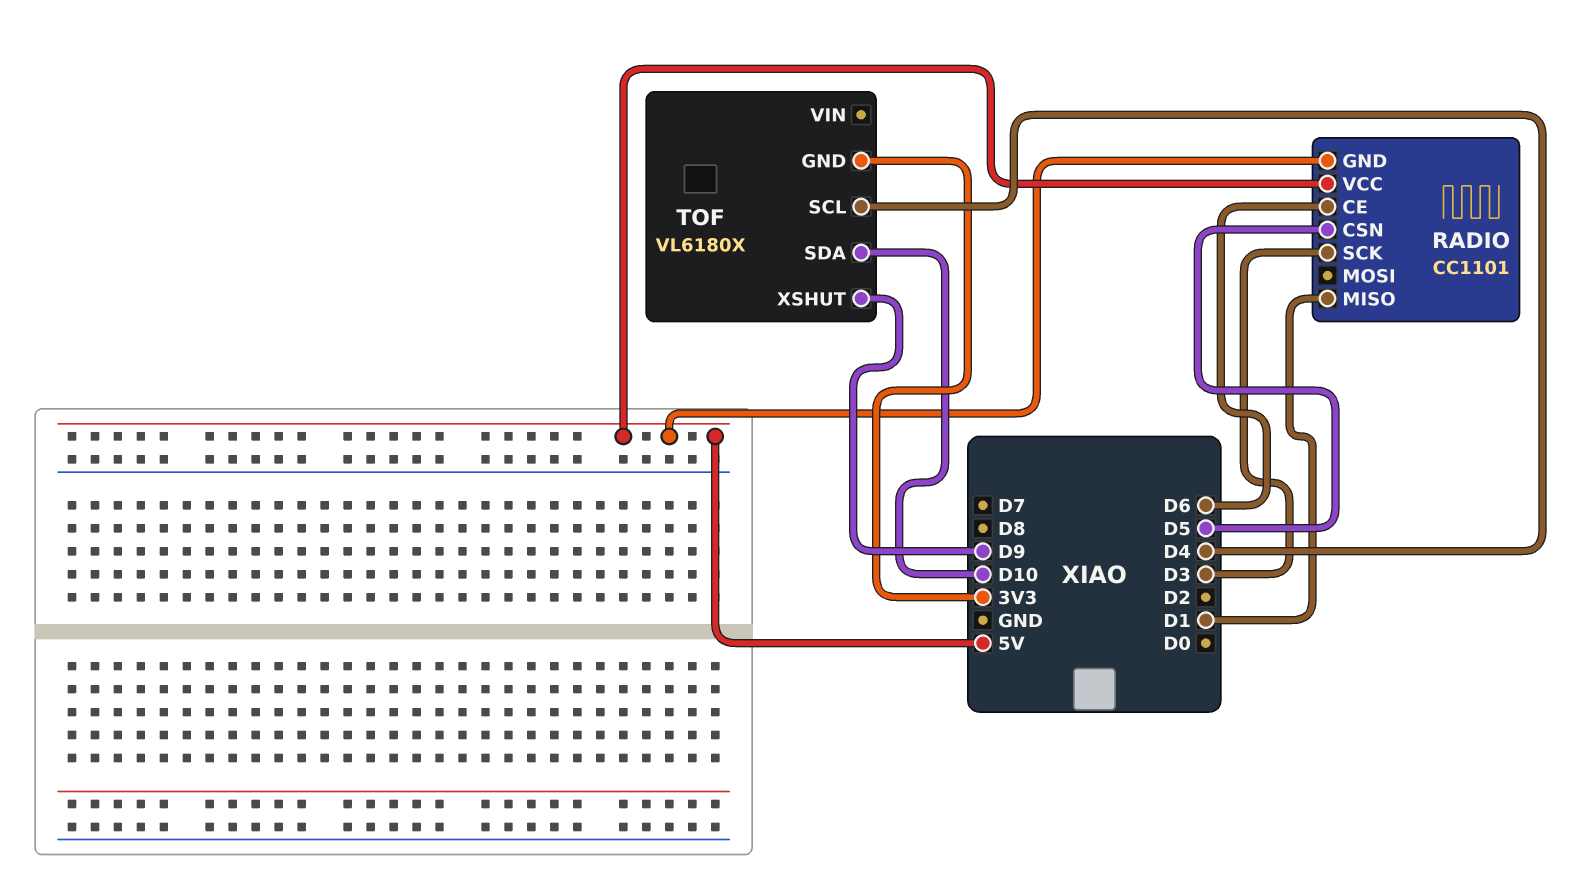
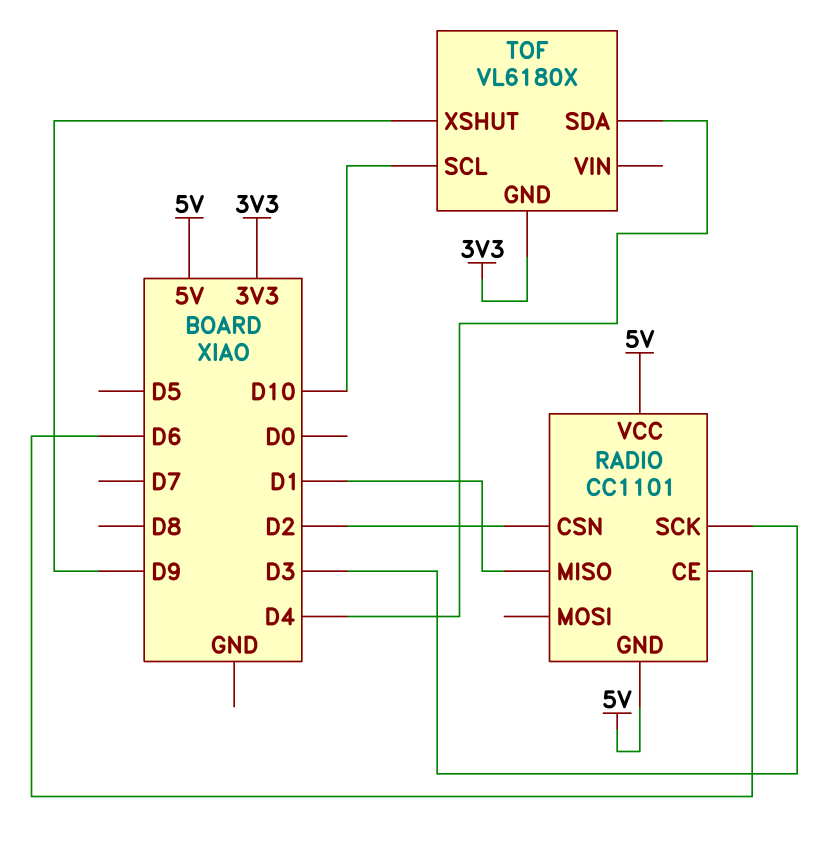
RADIO pin CSN: D5 -> D2
TOF pin SCL: D4 -> D10
TOF pin SDA: D10 -> D4

